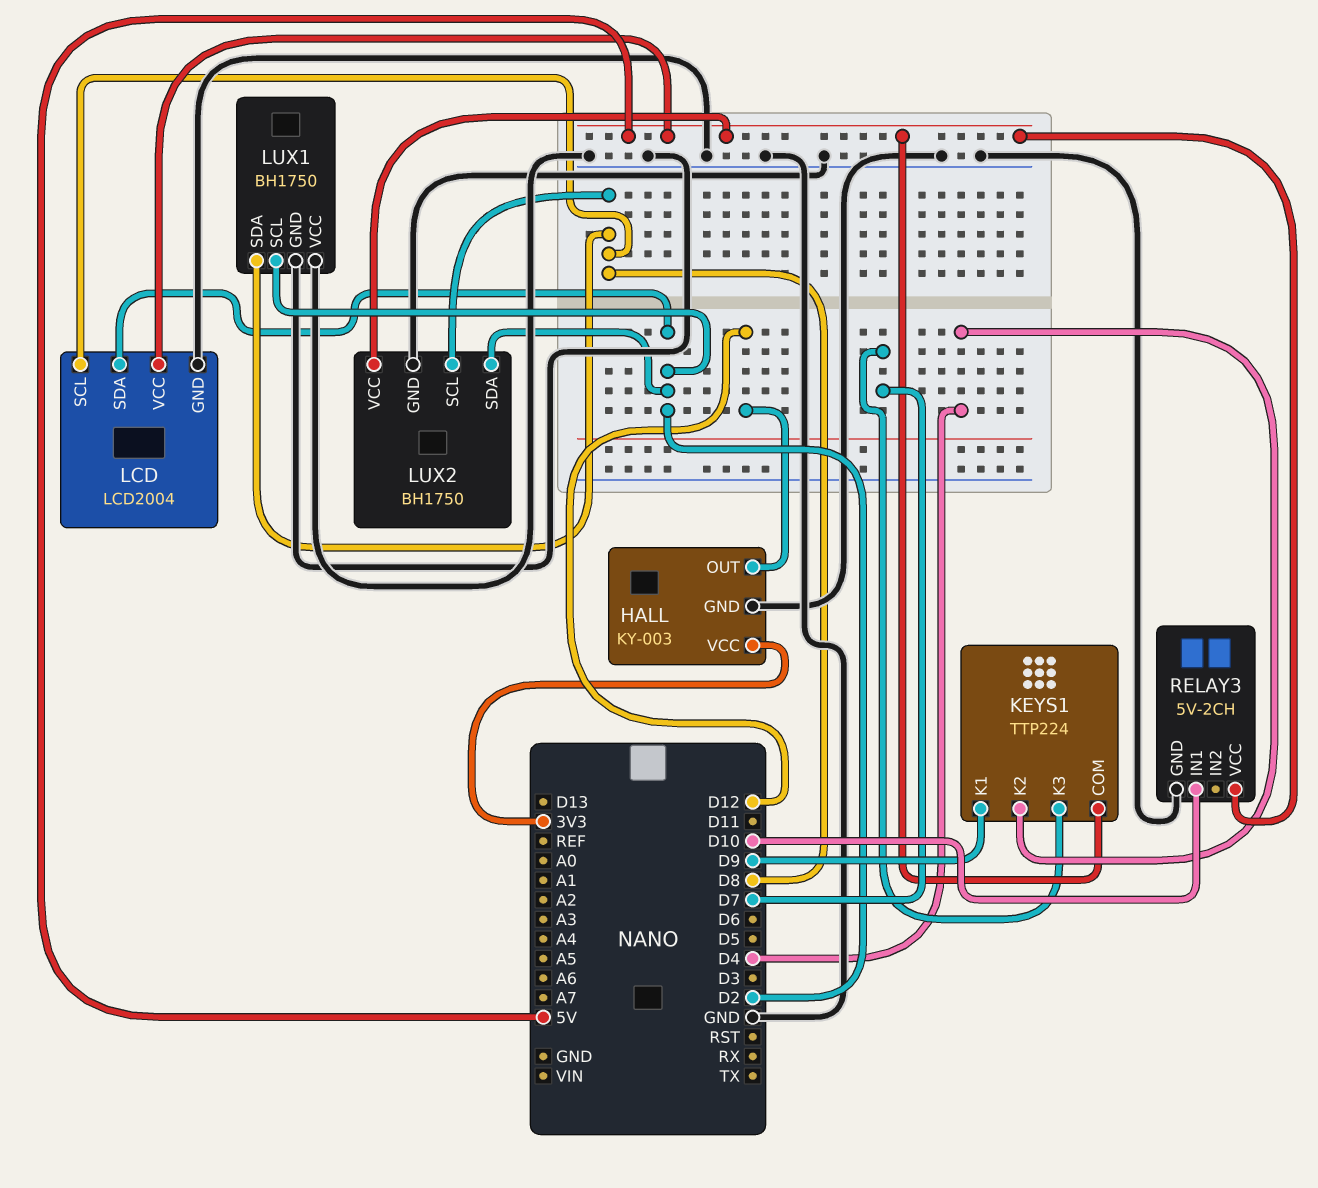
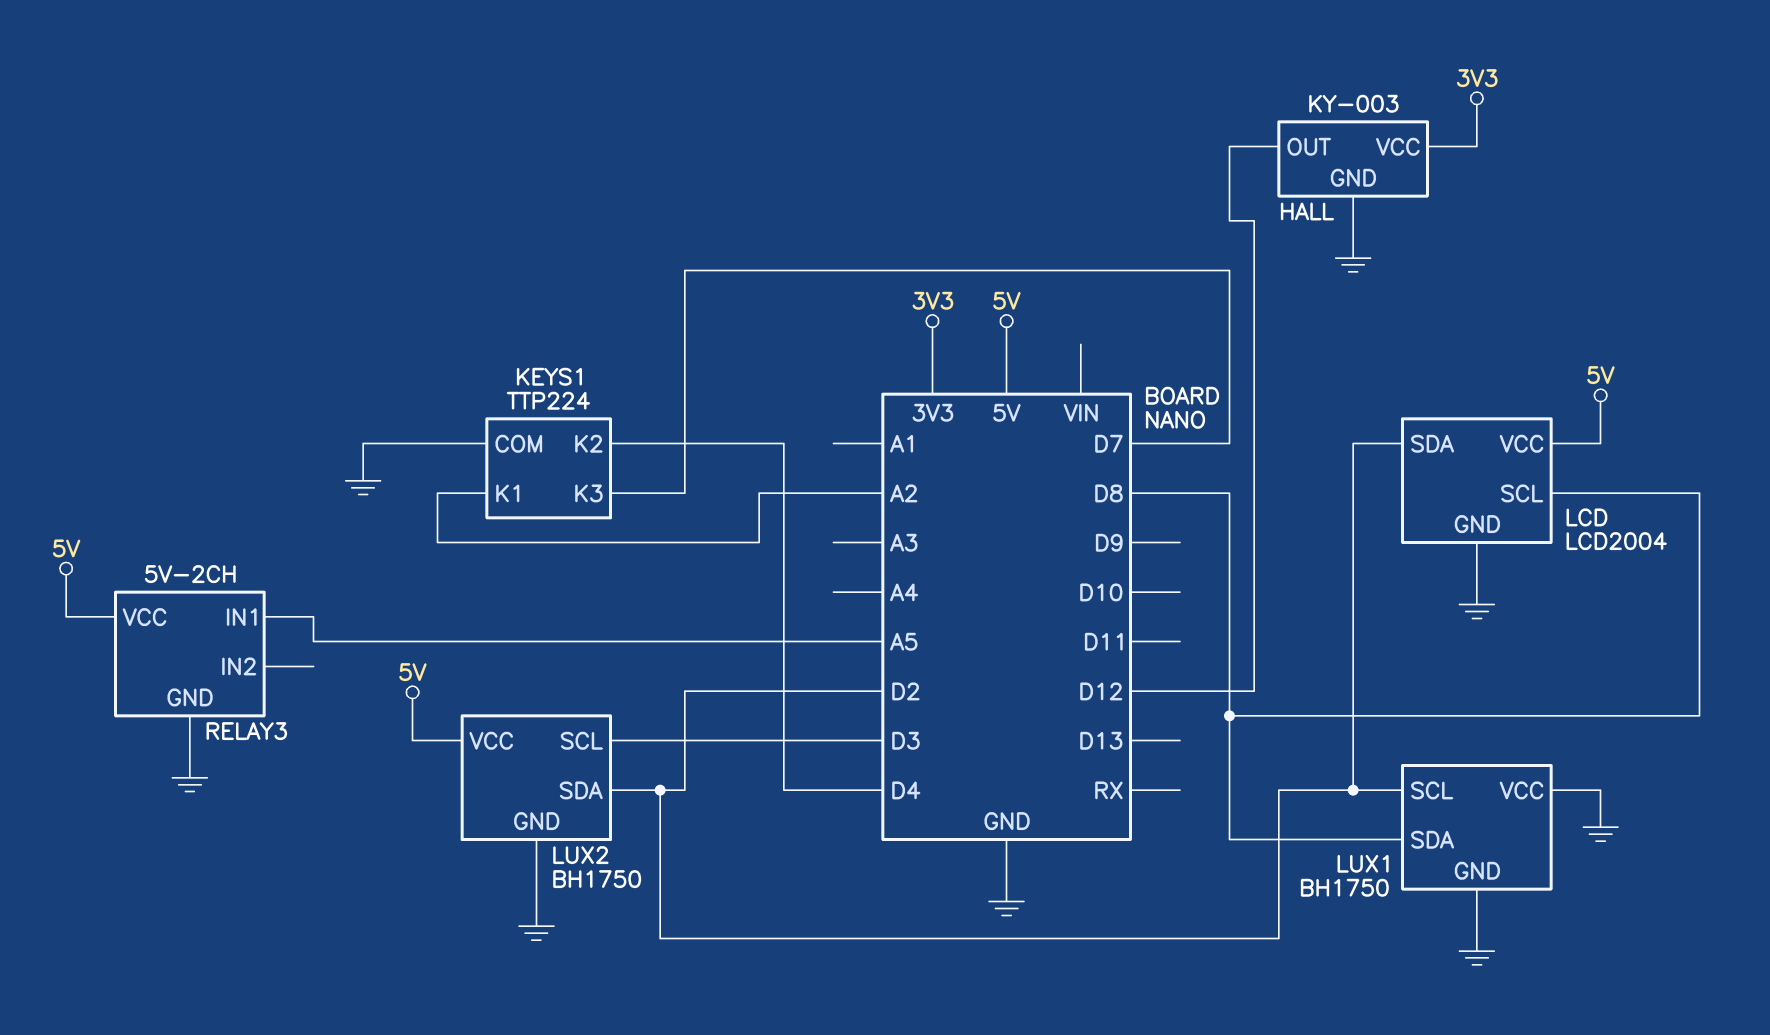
KEYS1 pin COM: 5V -> GND
KEYS1 pin K1: D9 -> A2
LUX2 pin SCL: D8 -> D3
RELAY3 pin IN1: D10 -> A5

